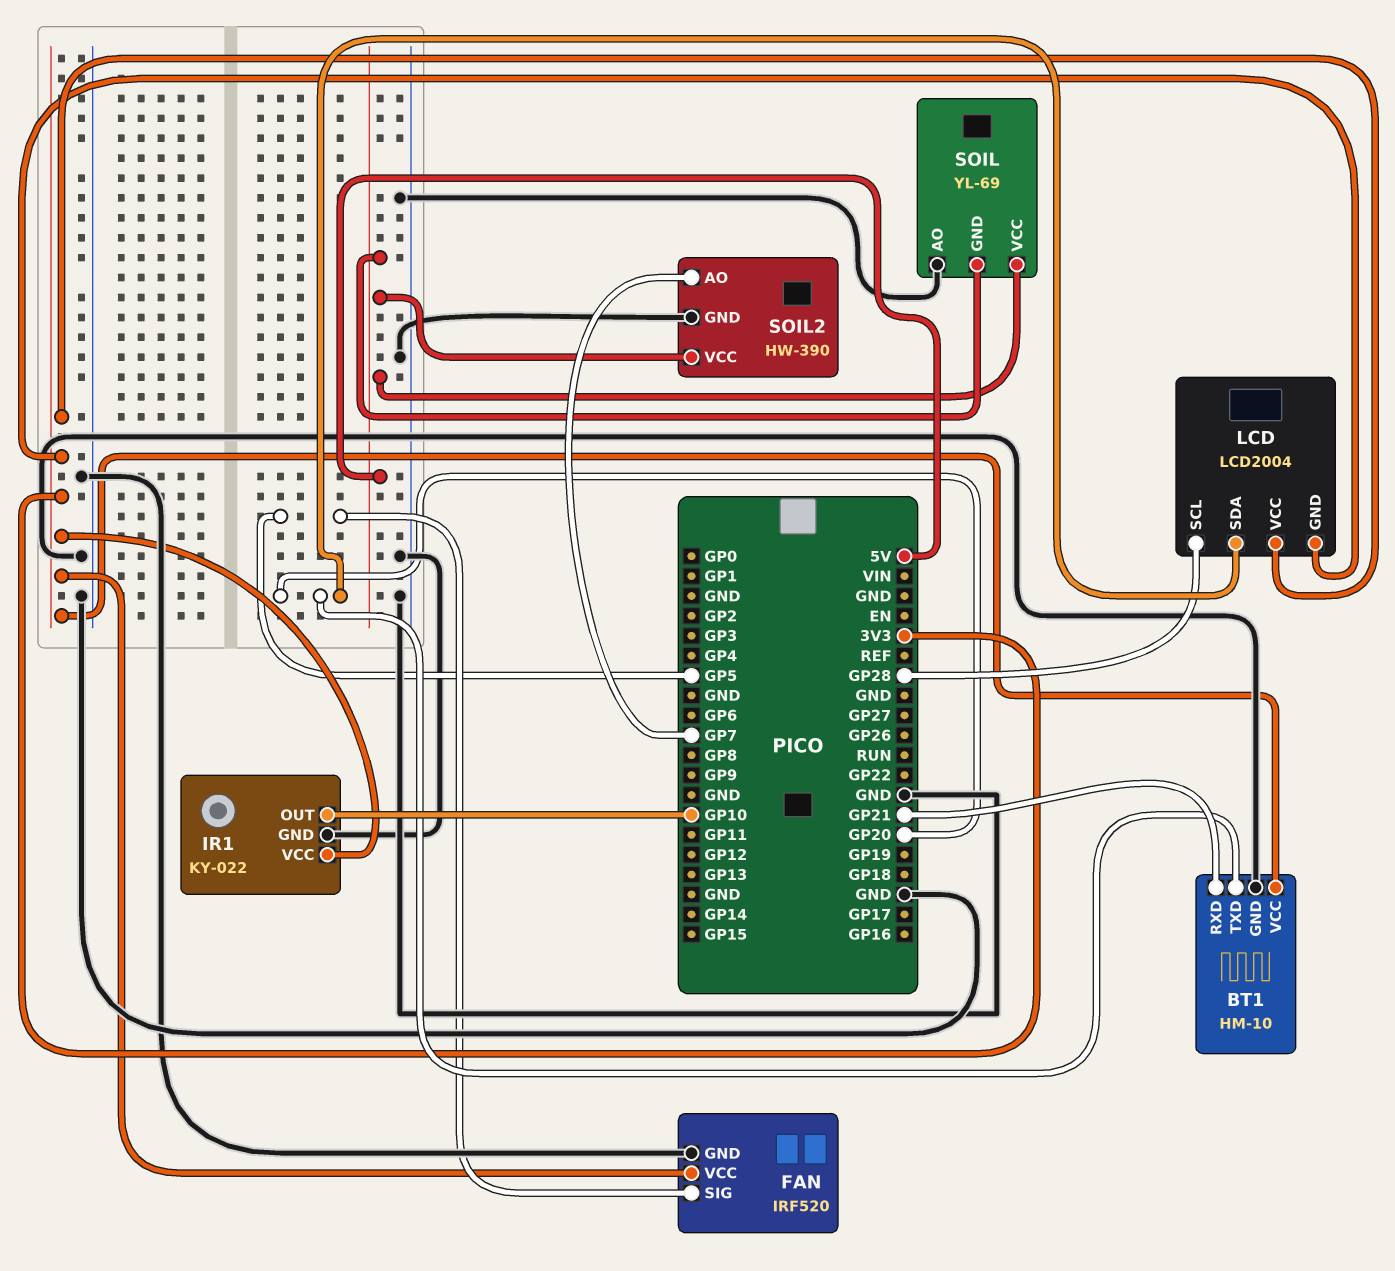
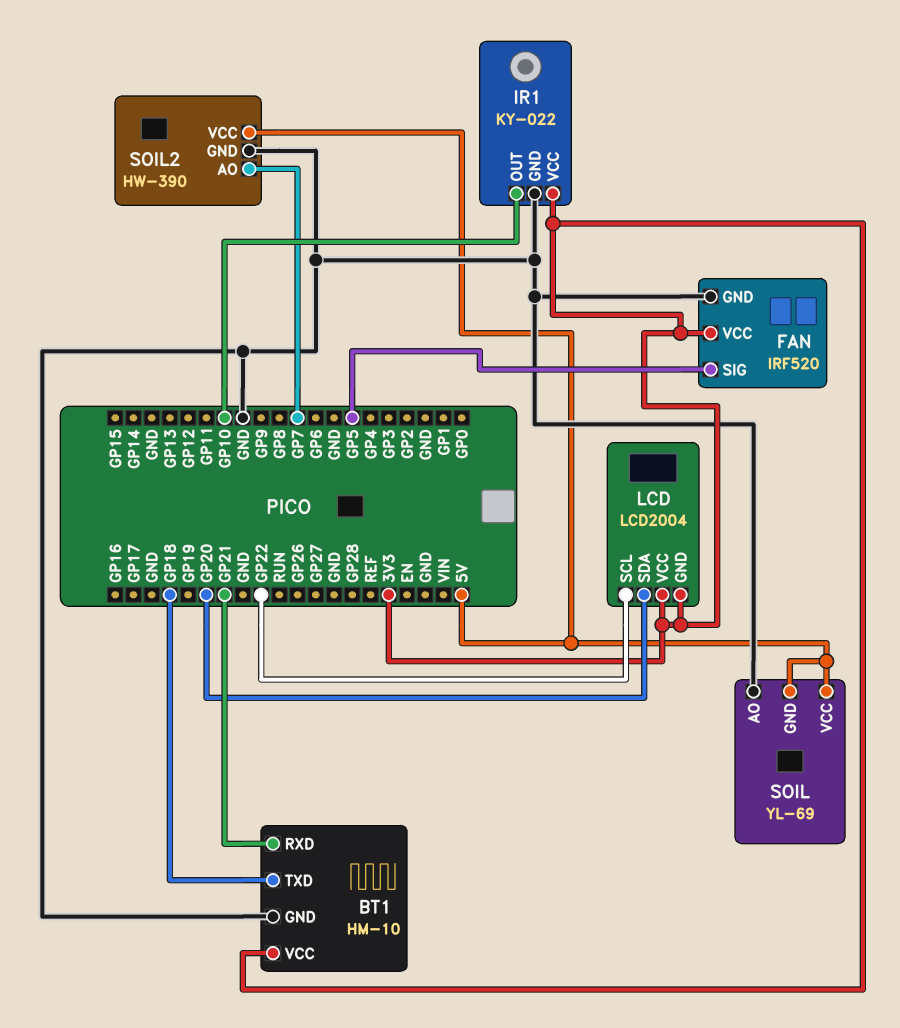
BT1 pin TXD: GP20 -> GP18
LCD pin SCL: GP28 -> GP22

